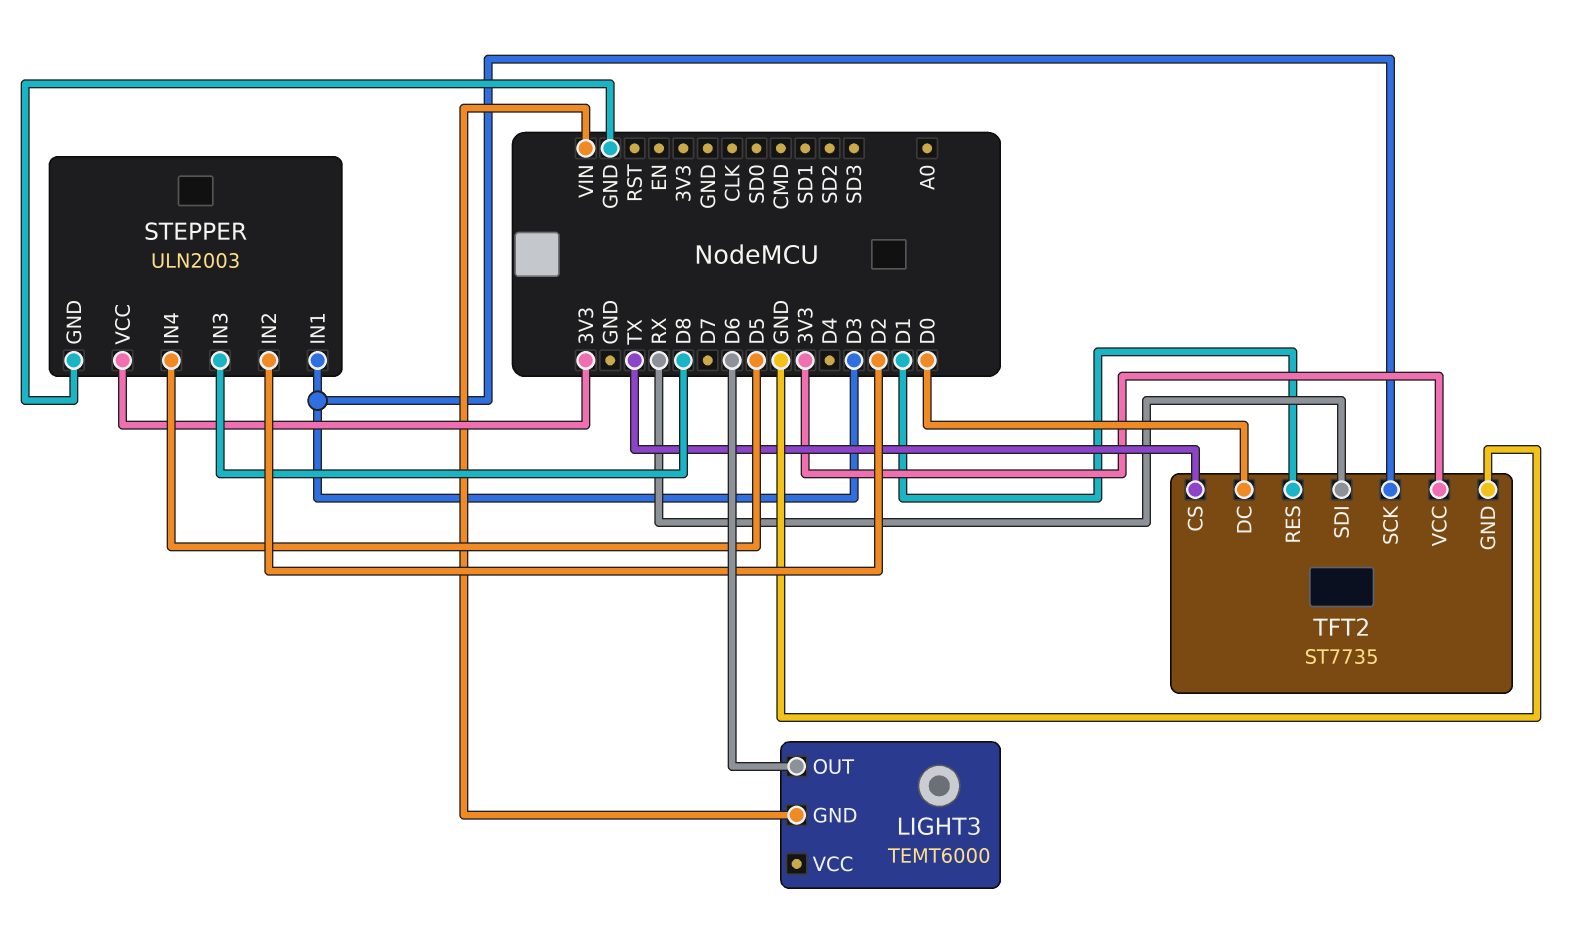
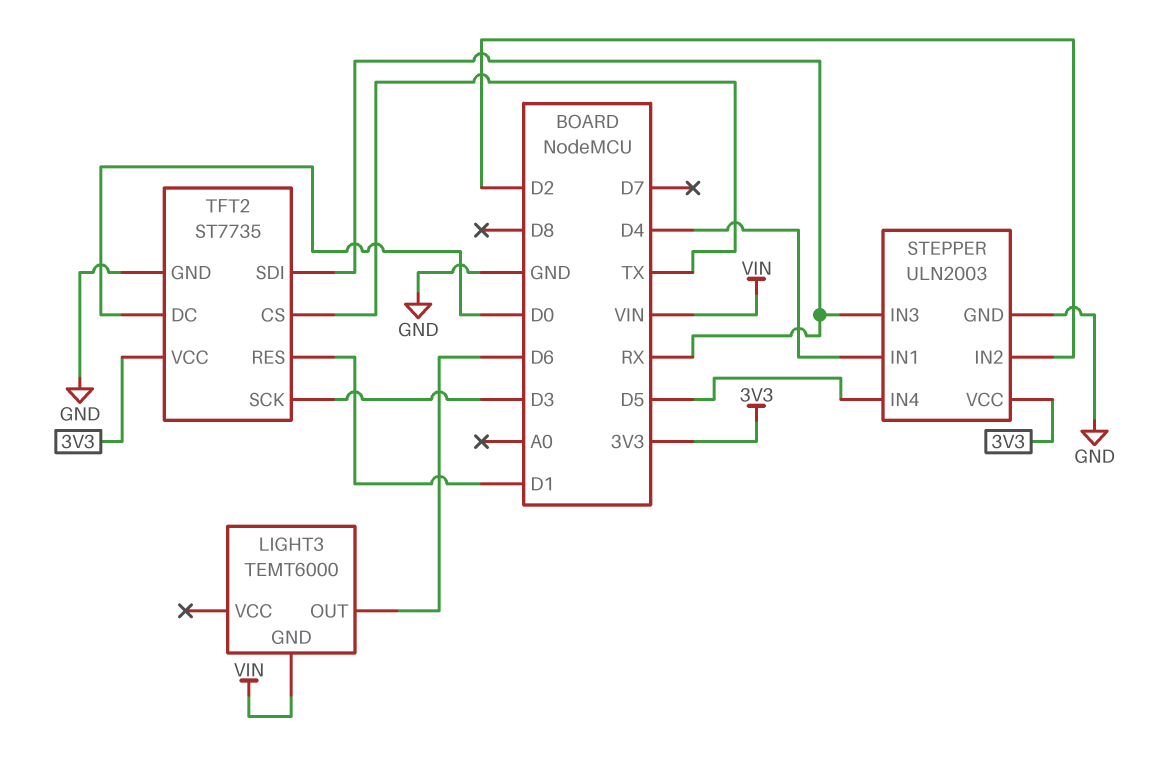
STEPPER pin IN1: D3 -> D4
STEPPER pin IN3: D8 -> RX

